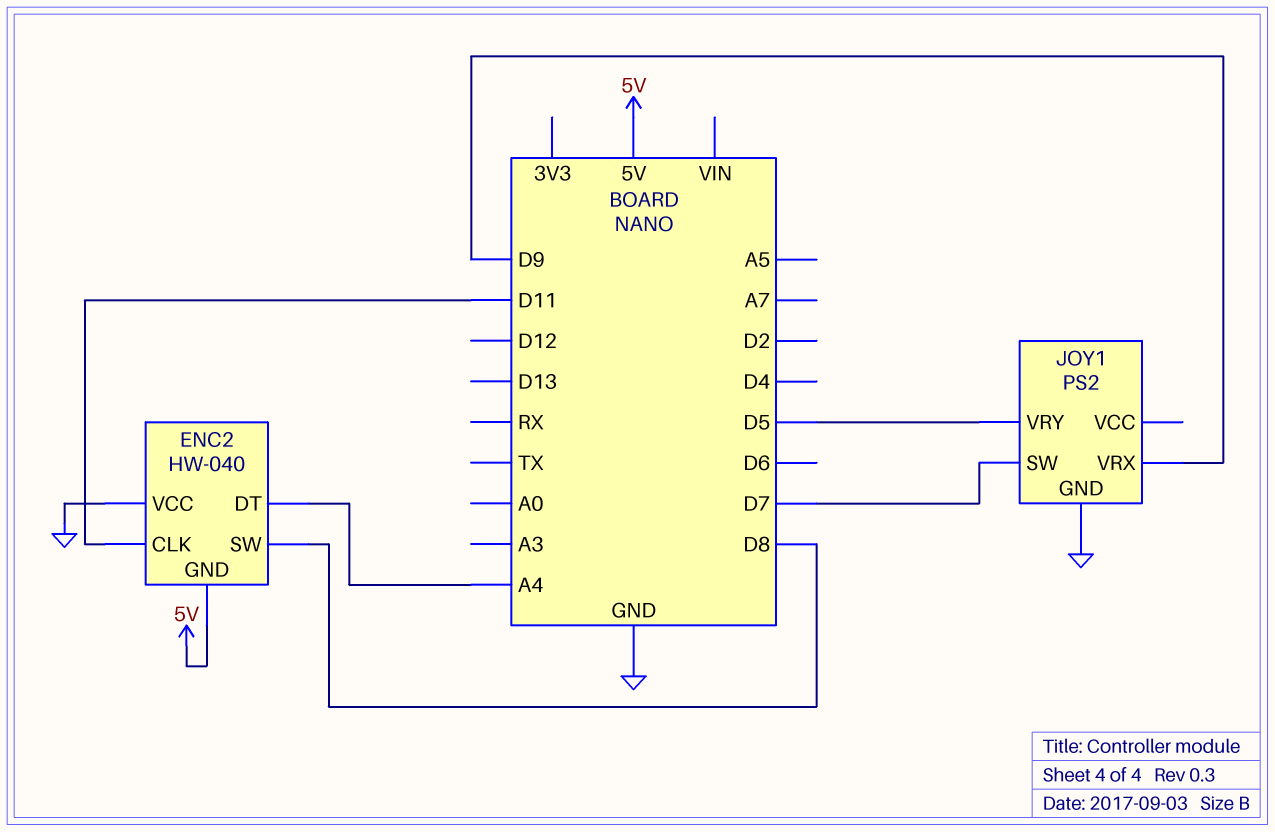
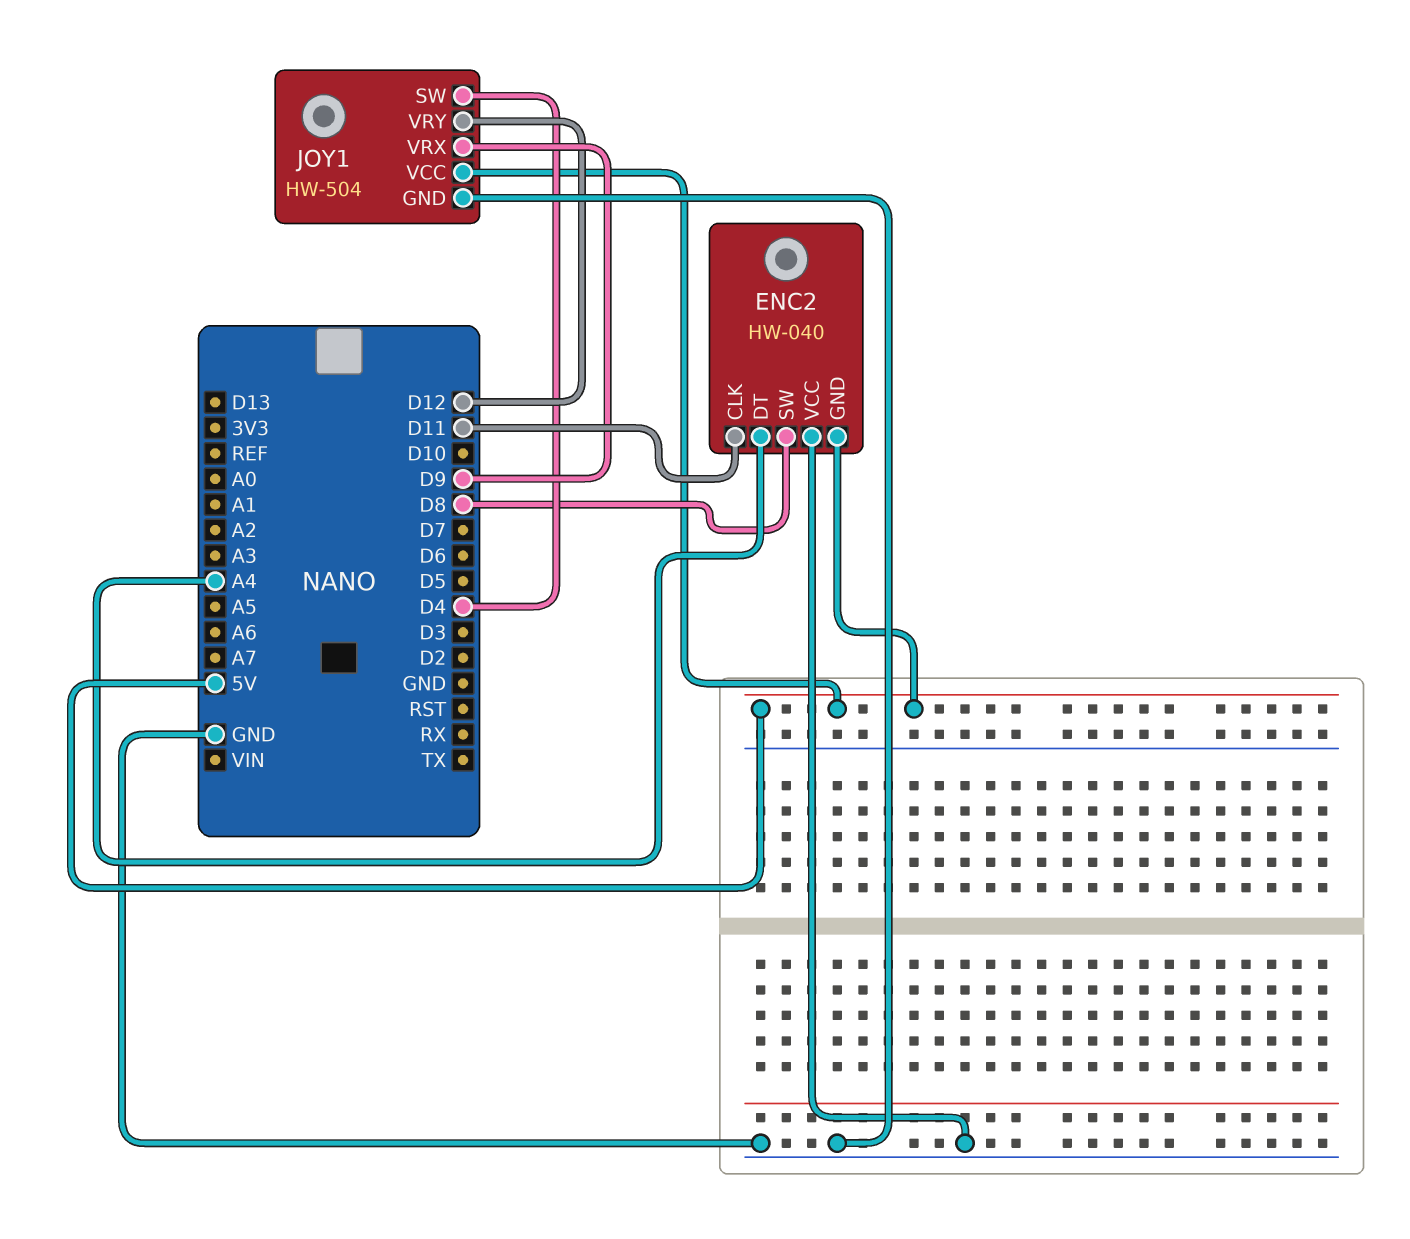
JOY1: PS2 -> HW-504
JOY1 pin SW: D7 -> D4
JOY1 pin VCC: none -> 5V
JOY1 pin VRY: D5 -> D12

